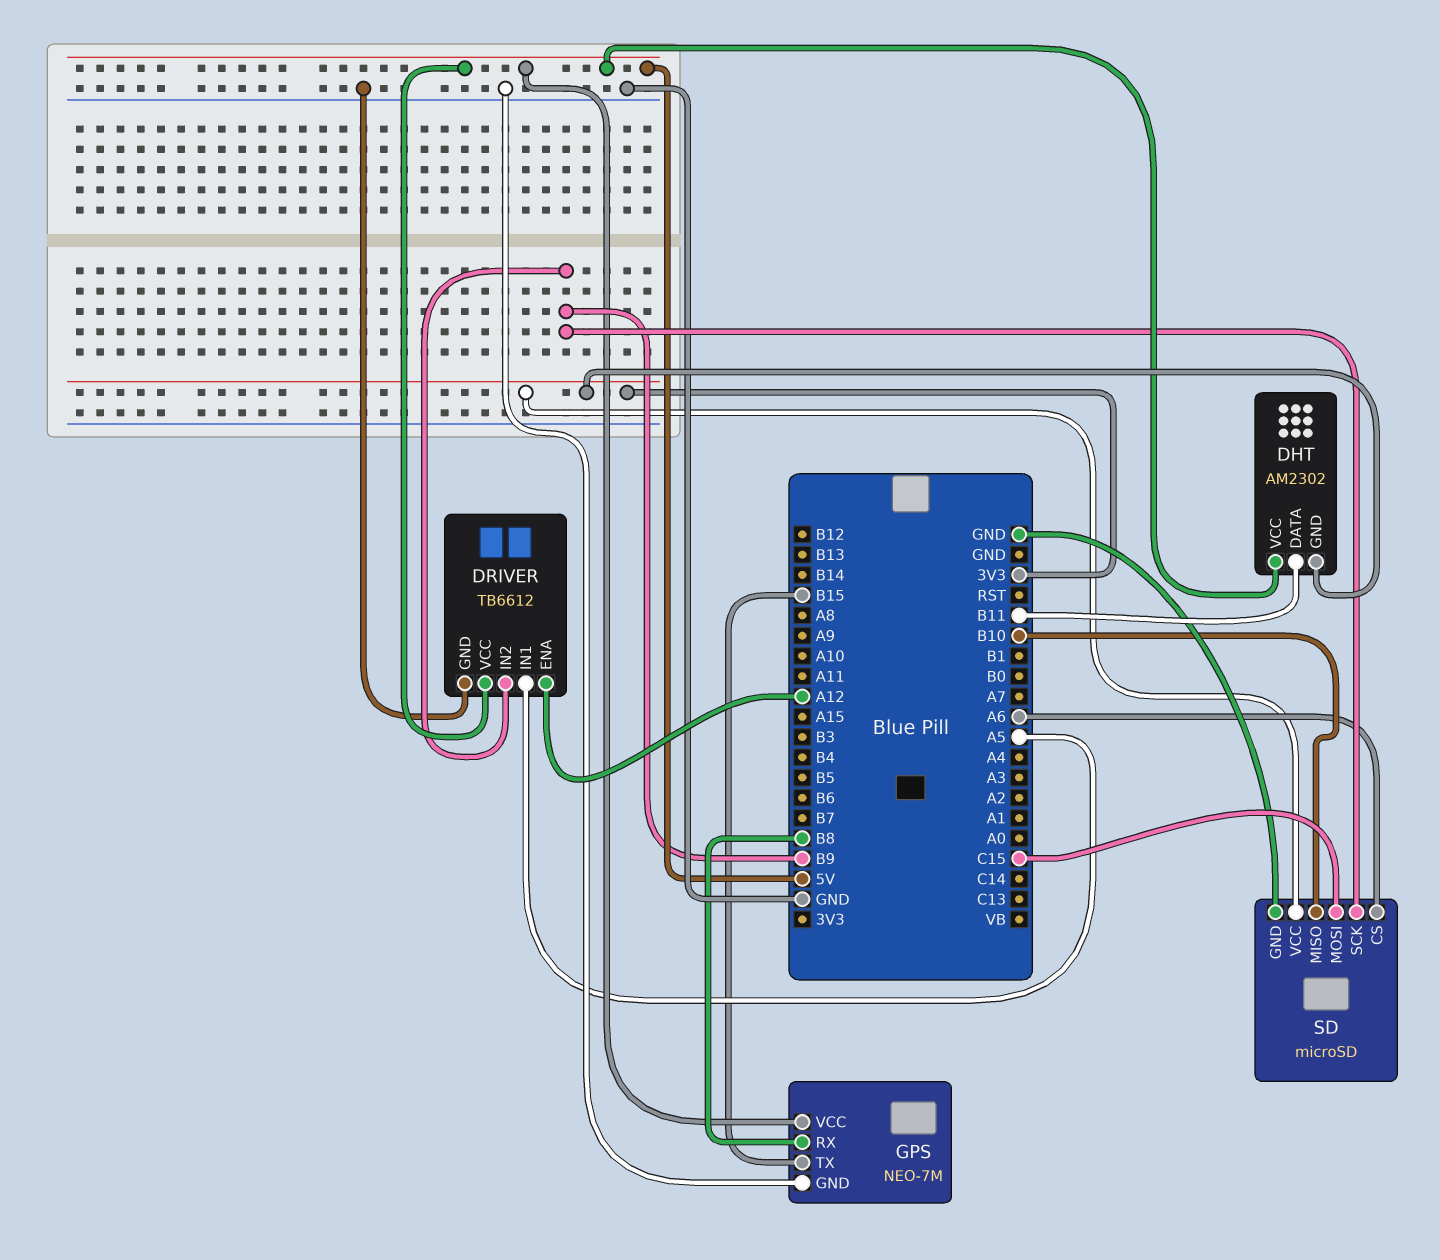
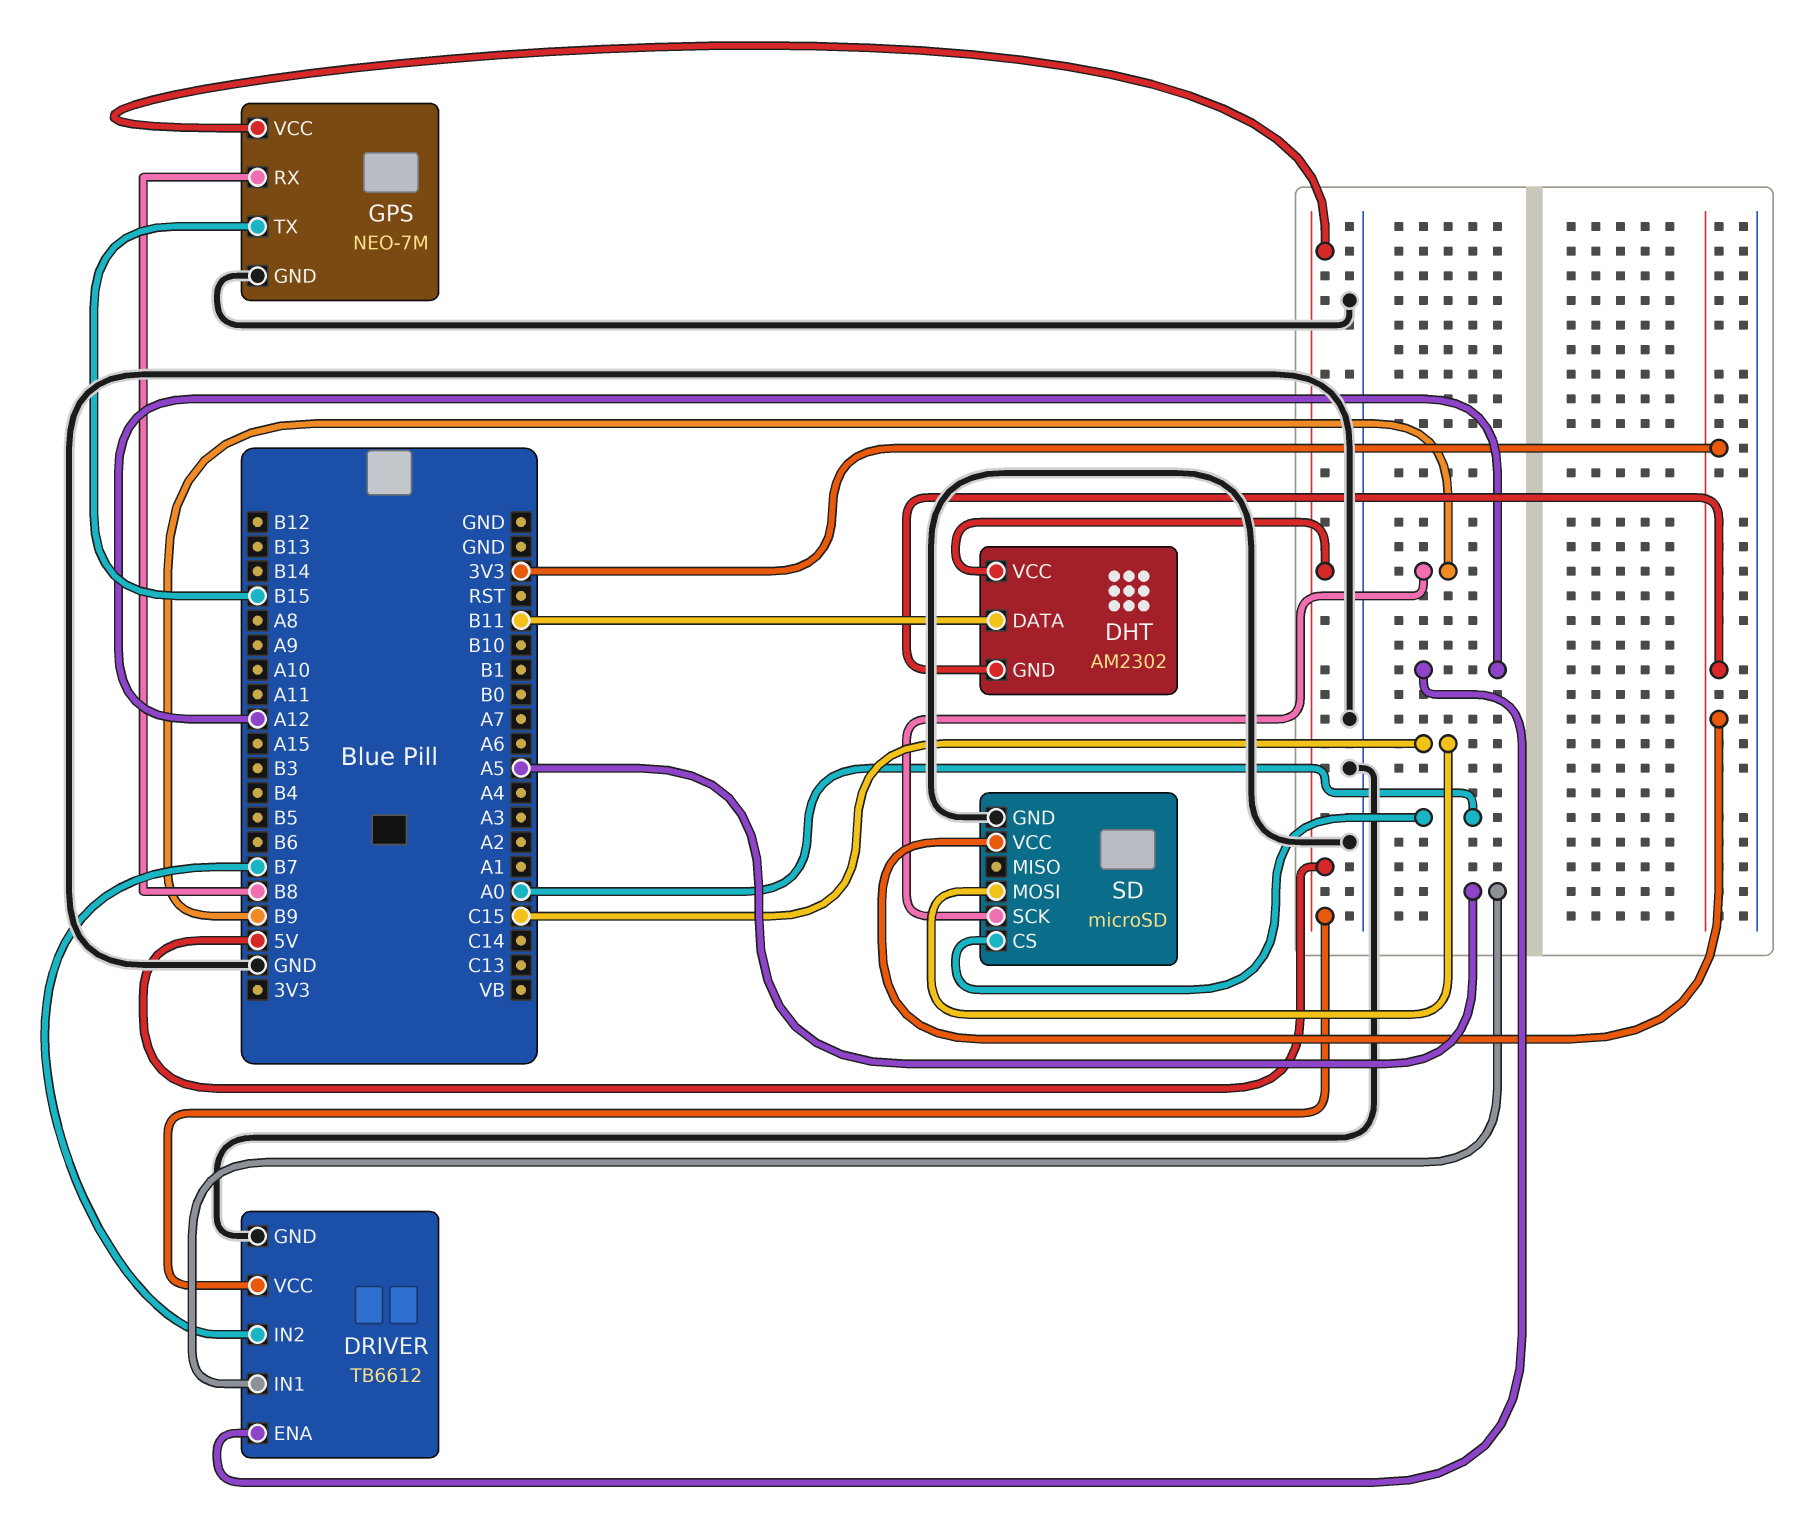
DRIVER pin IN2: B9 -> B7
SD pin CS: A6 -> A0
SD pin MISO: B10 -> none

